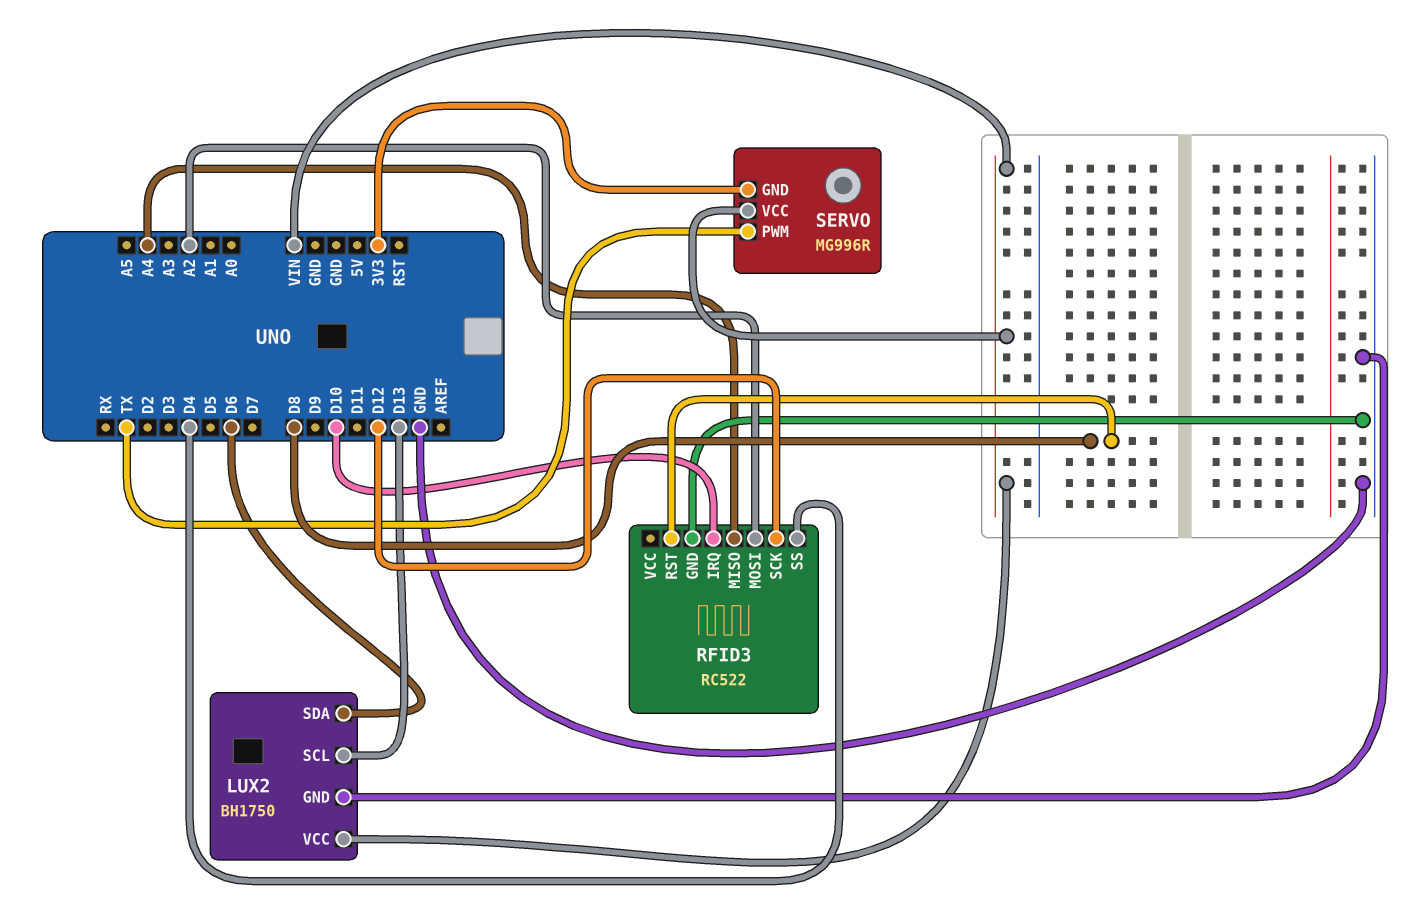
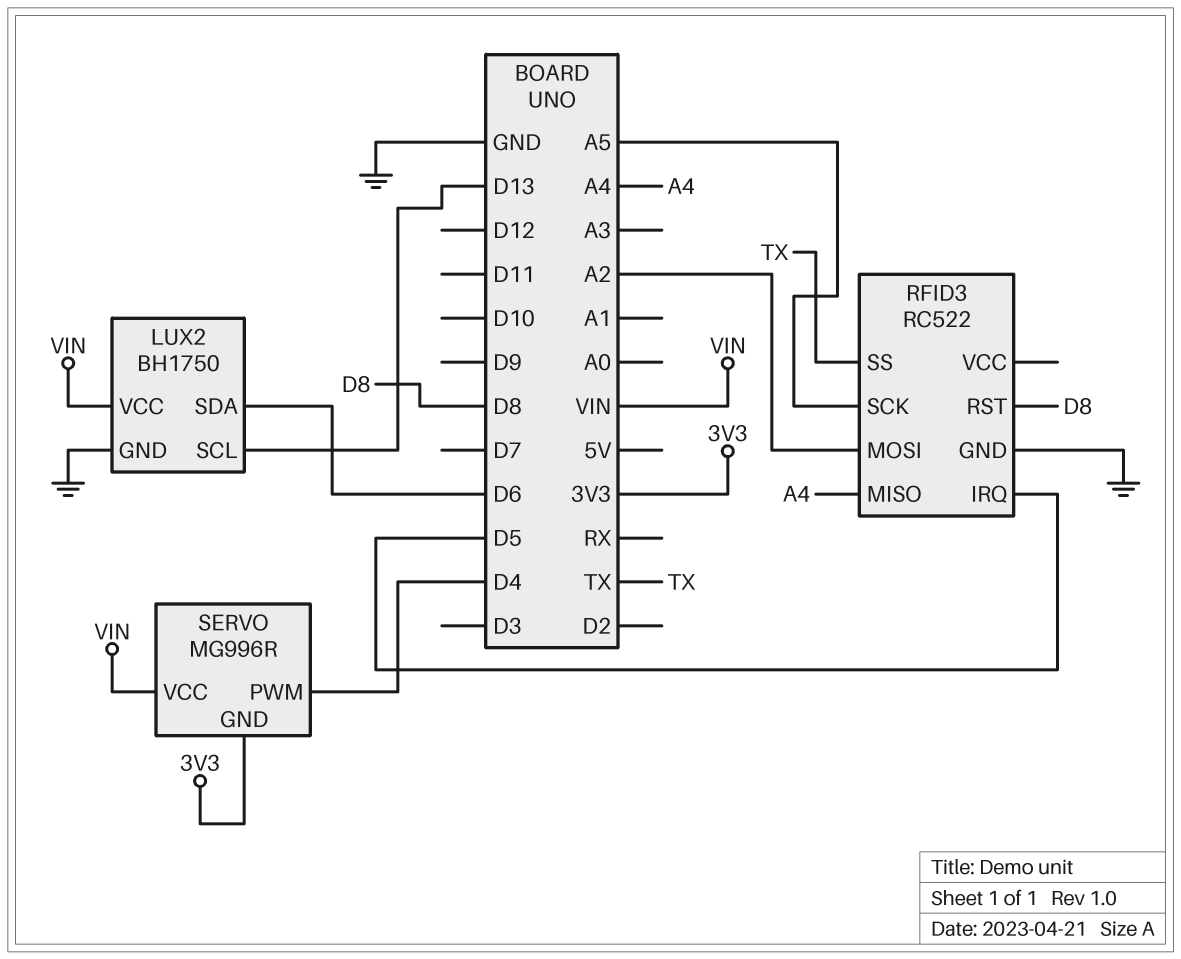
RFID3 pin IRQ: D10 -> D5
RFID3 pin SCK: D12 -> A5
RFID3 pin SS: D4 -> TX
SERVO pin PWM: TX -> D4

